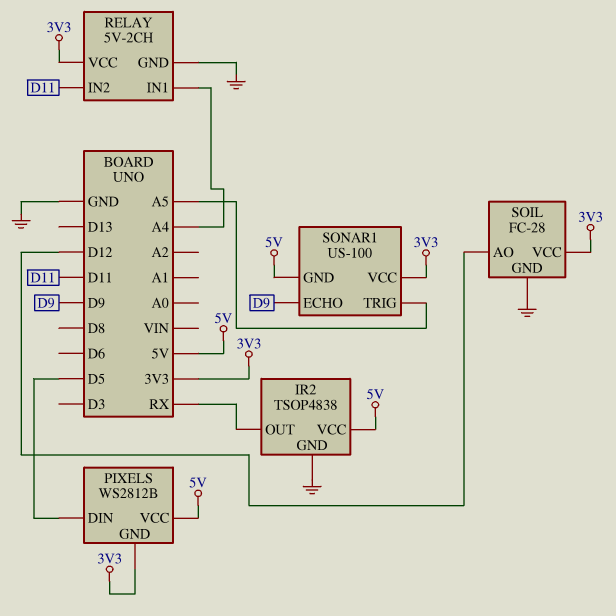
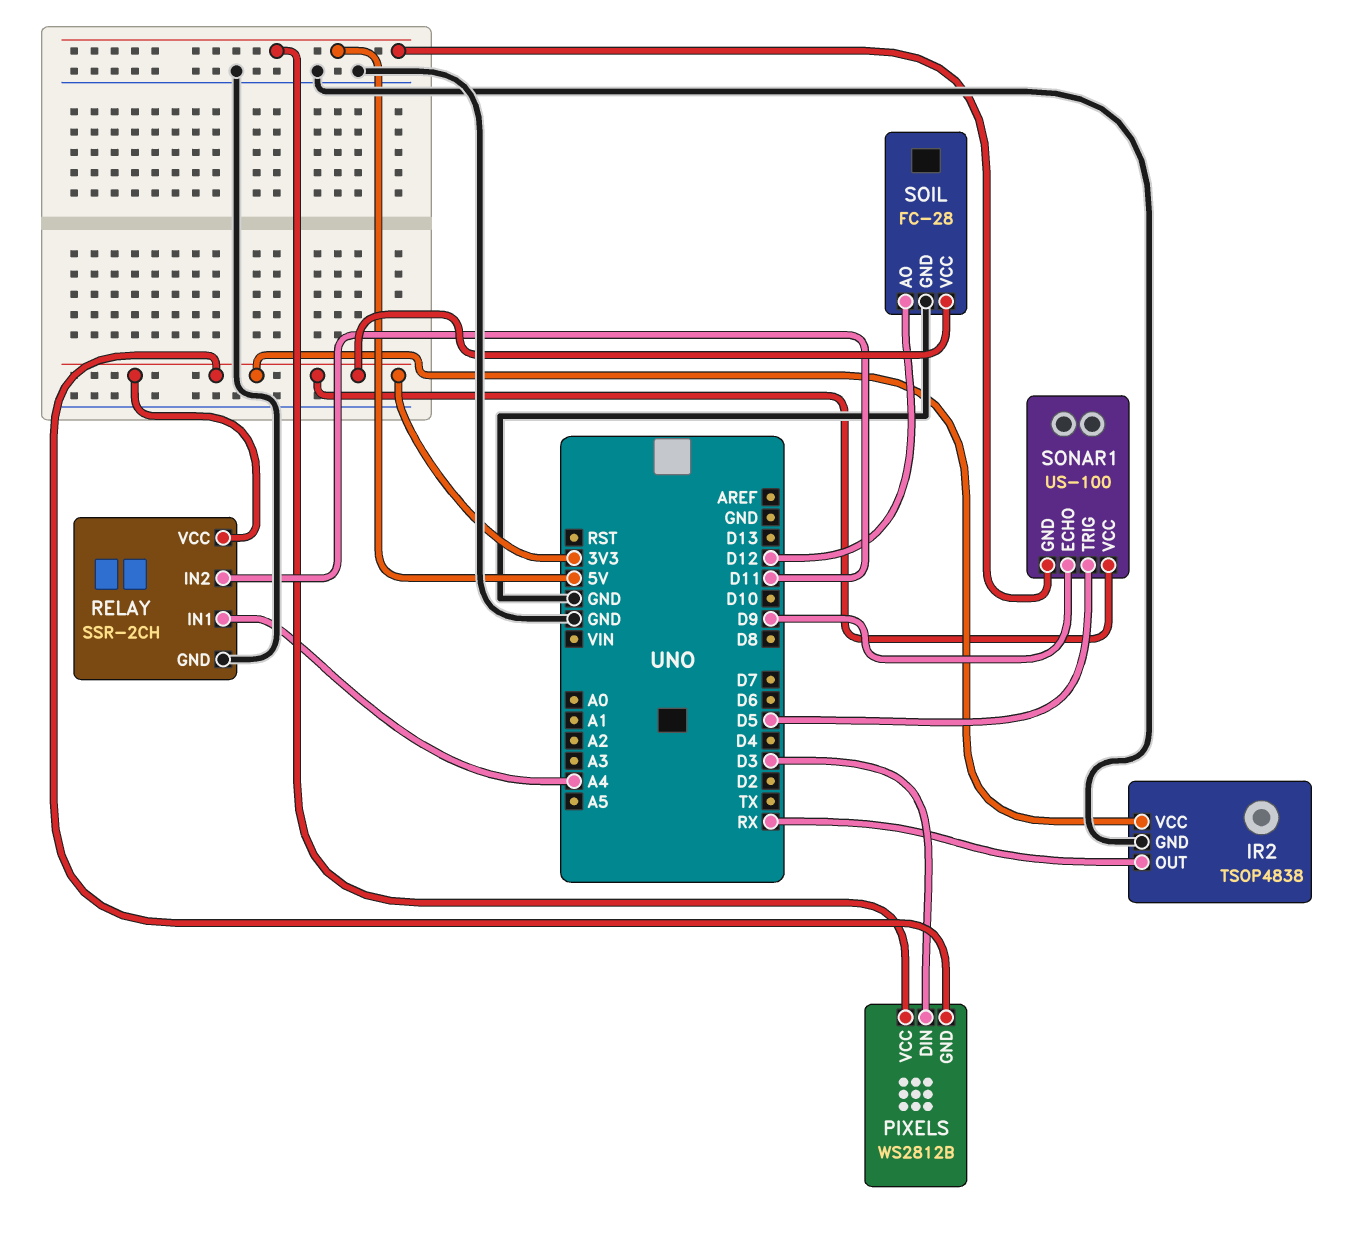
IR2 pin VCC: 5V -> 3V3
PIXELS pin DIN: D5 -> D3
RELAY: 5V-2CH -> SSR-2CH
SONAR1 pin TRIG: A5 -> D5

